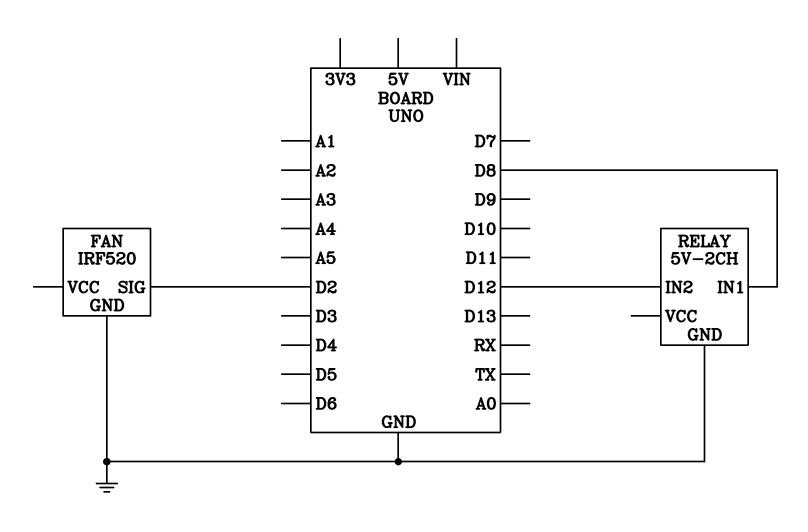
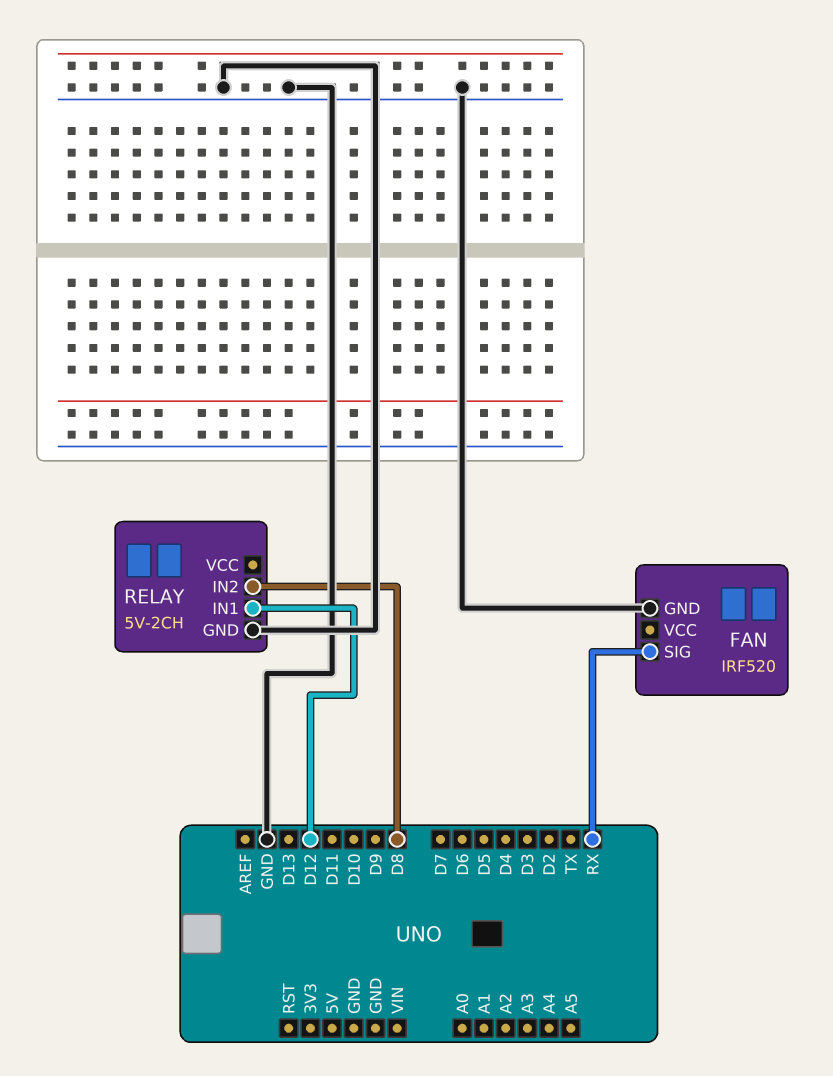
FAN pin SIG: D2 -> RX
RELAY pin IN1: D8 -> D12
RELAY pin IN2: D12 -> D8

